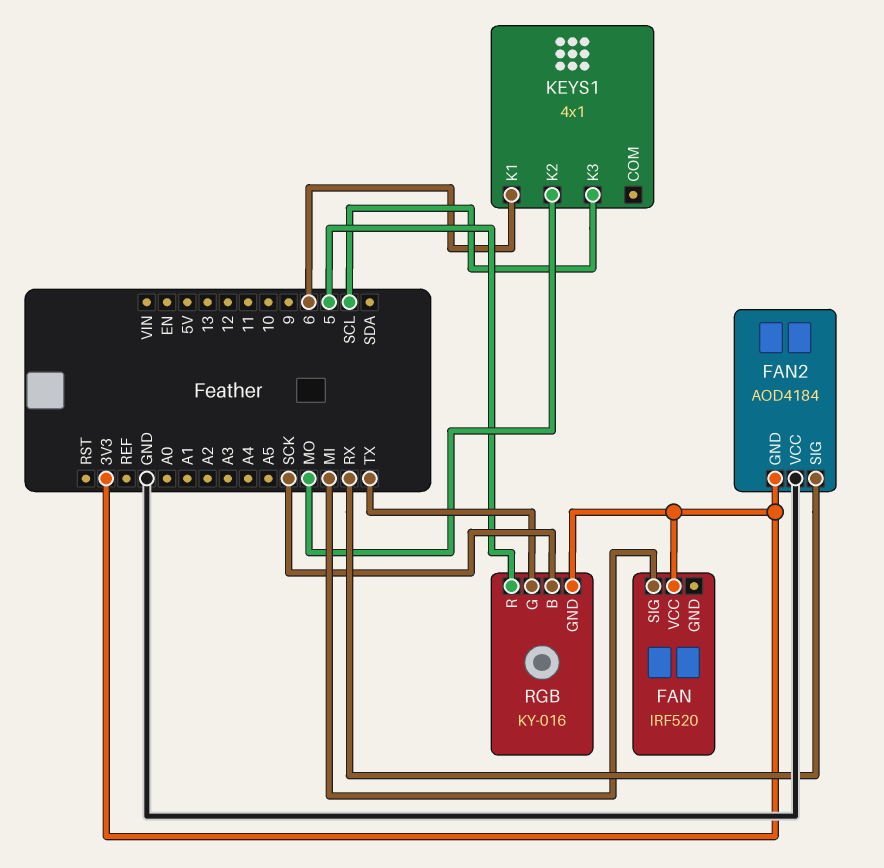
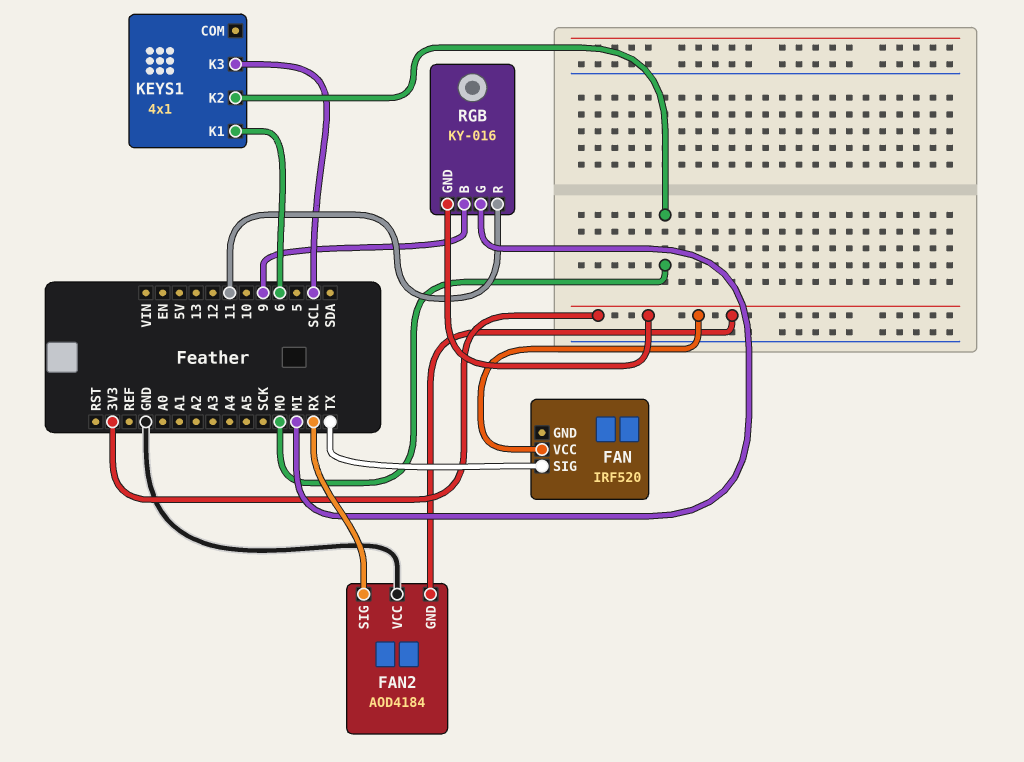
FAN pin SIG: MI -> TX
RGB pin B: SCK -> 9
RGB pin G: TX -> MI
RGB pin R: 5 -> 11

